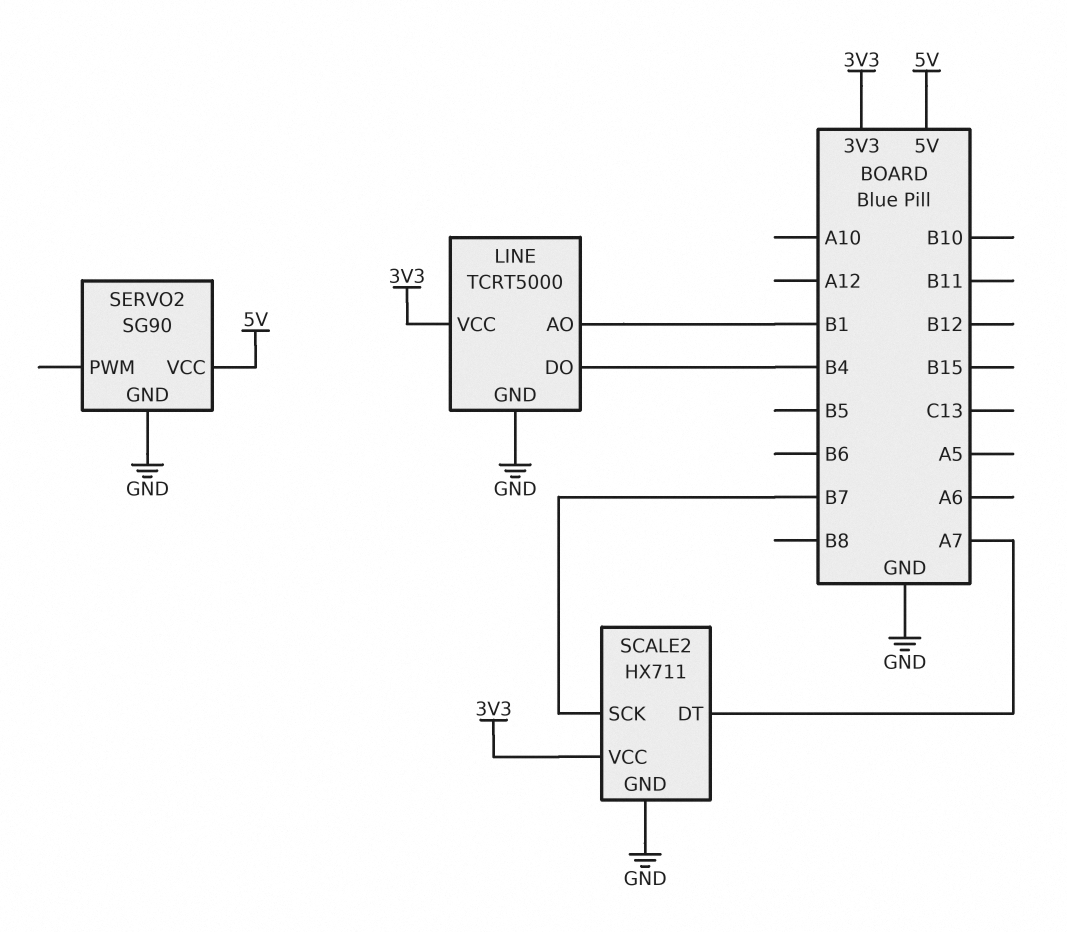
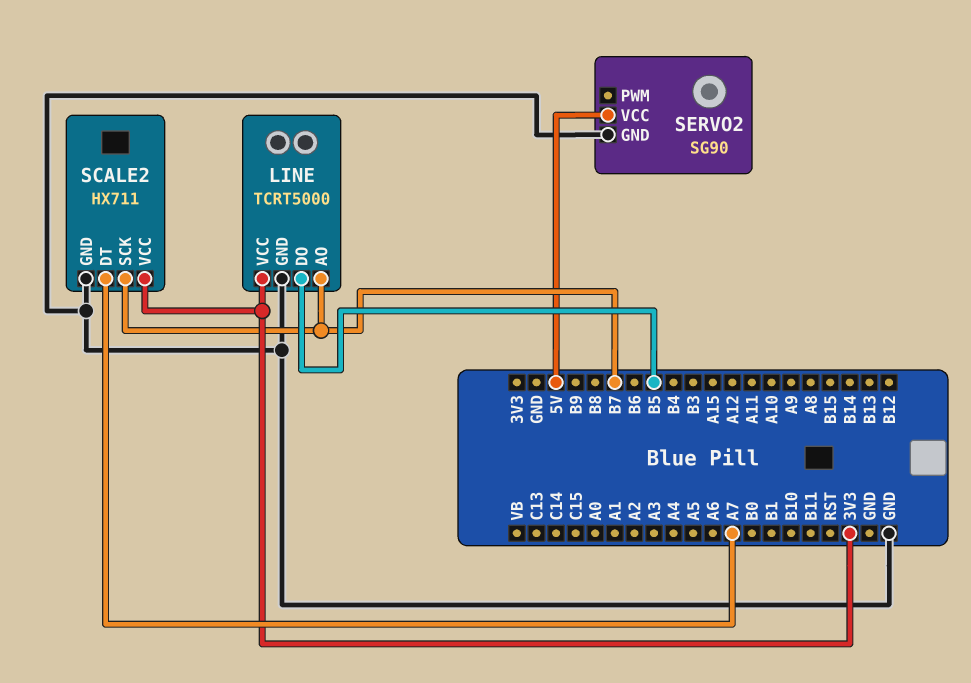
LINE pin AO: B1 -> B7
LINE pin DO: B4 -> B5

